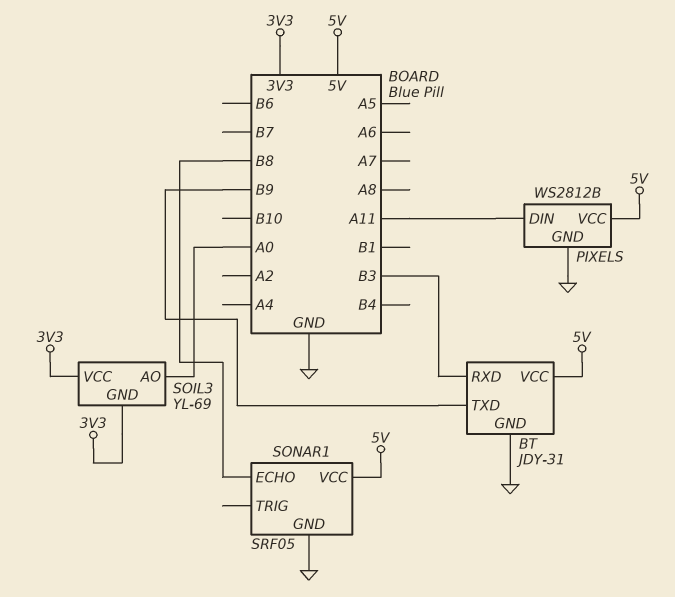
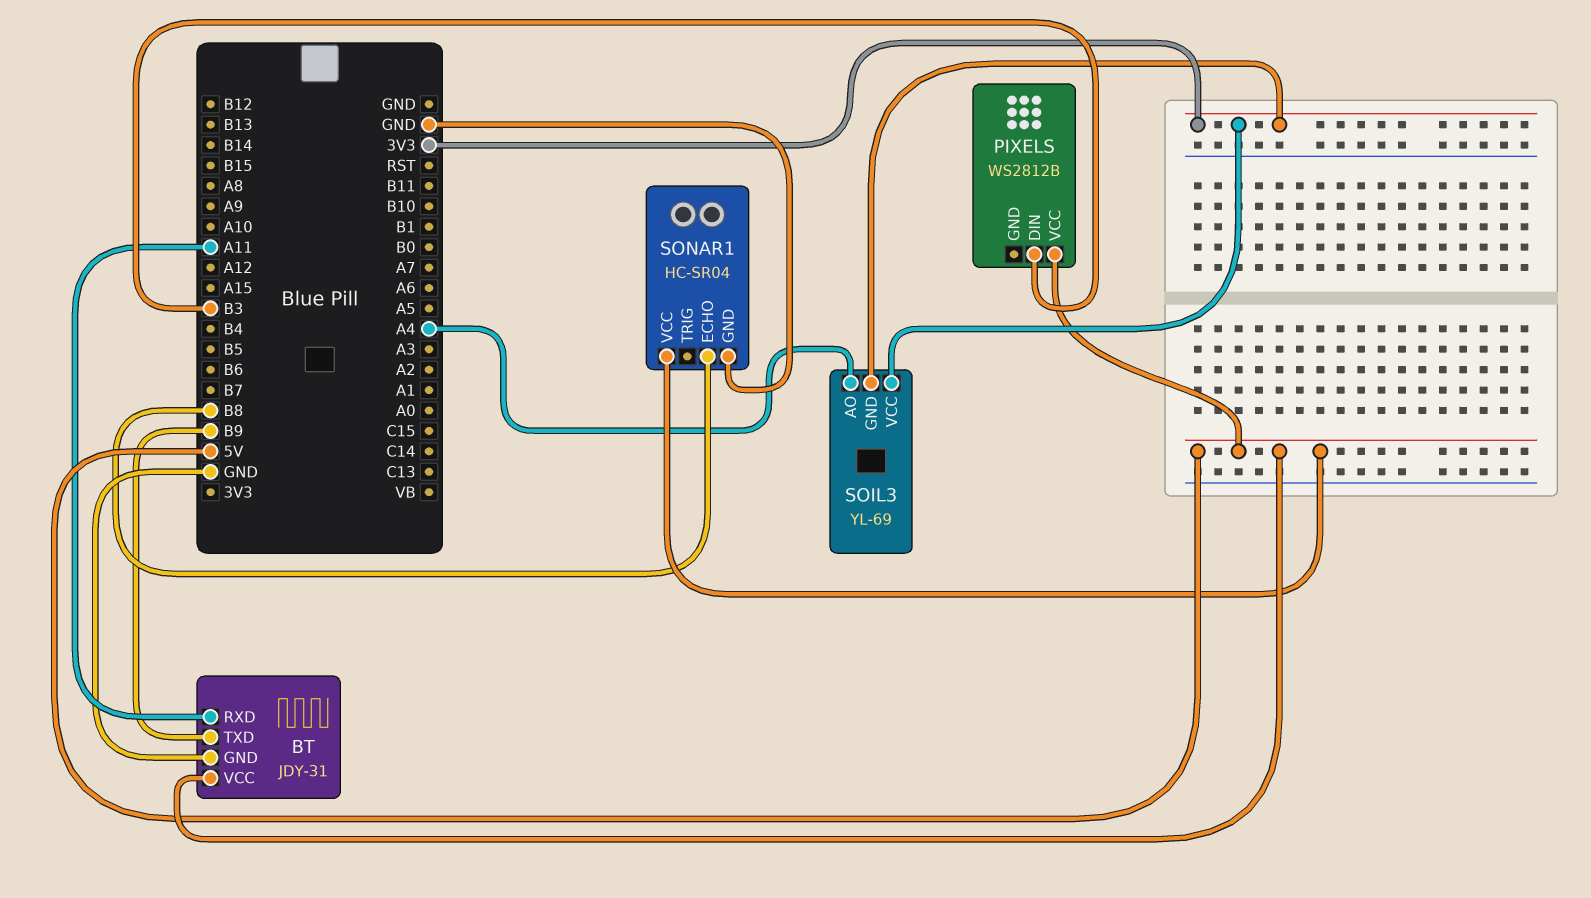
BT pin RXD: B3 -> A11
PIXELS pin DIN: A11 -> B3
PIXELS pin GND: GND -> none
SOIL3 pin AO: A0 -> A4
SONAR1: SRF05 -> HC-SR04

